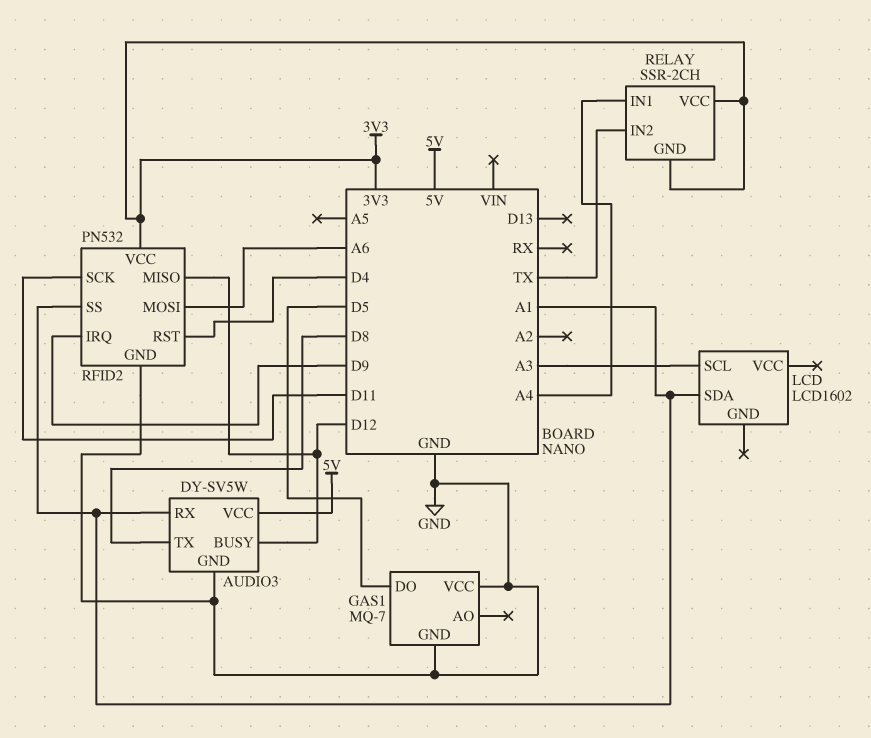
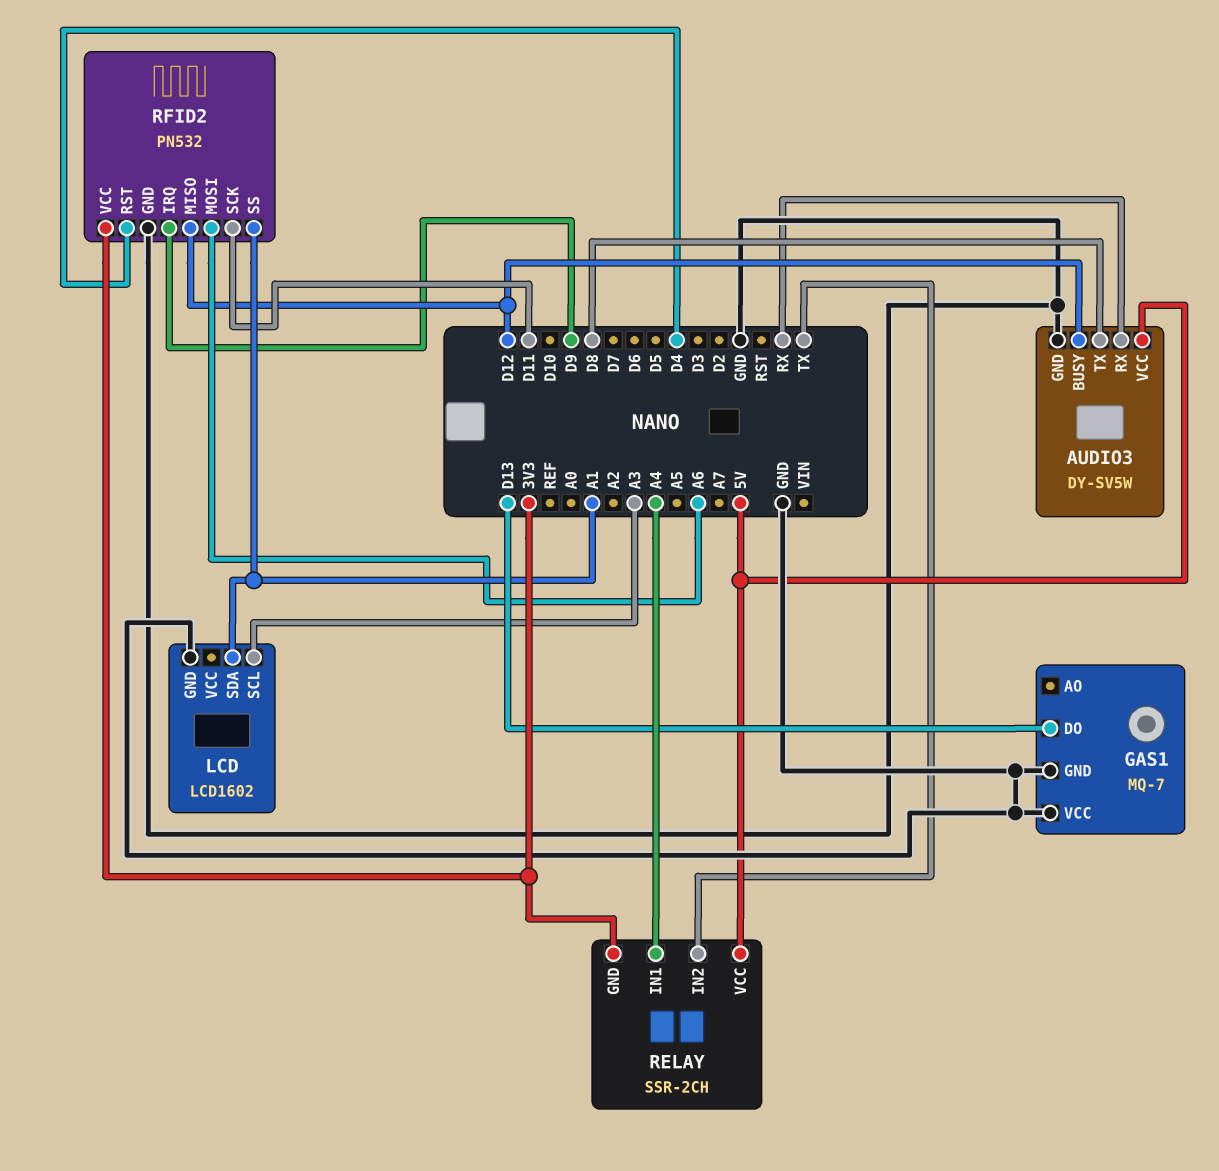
AUDIO3 pin RX: A1 -> RX
GAS1 pin DO: D5 -> D13
LCD pin GND: none -> GND
RELAY pin VCC: 3V3 -> 5V

